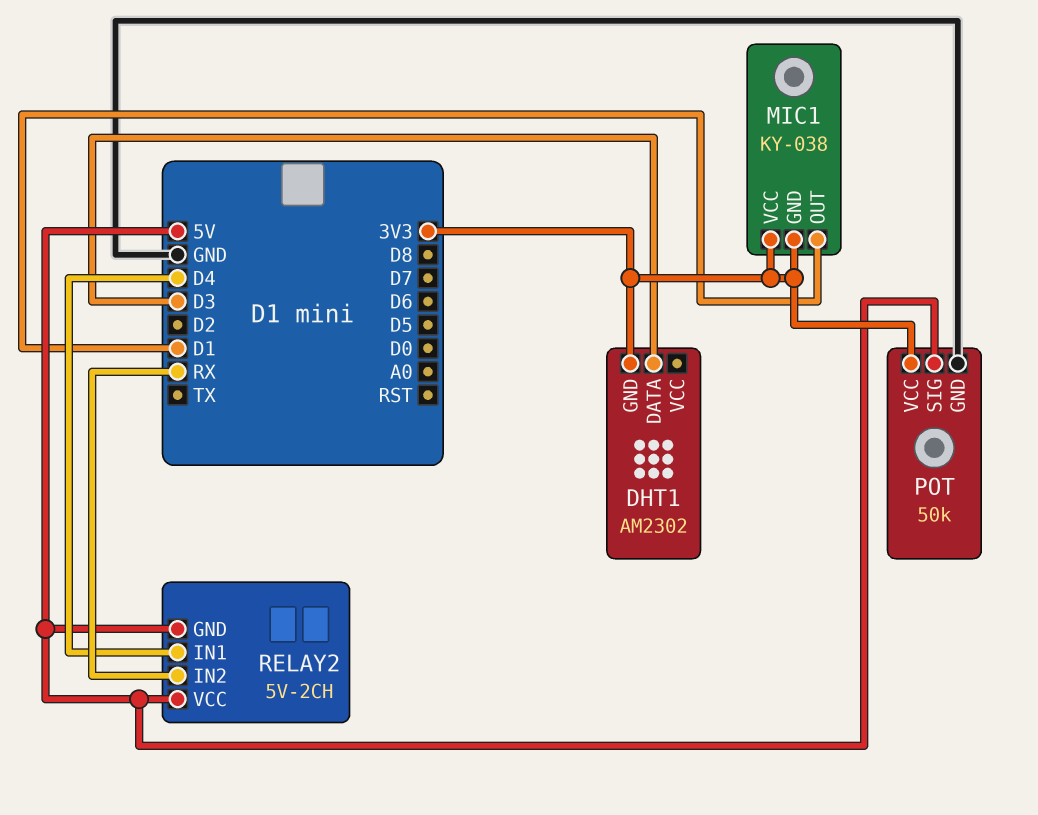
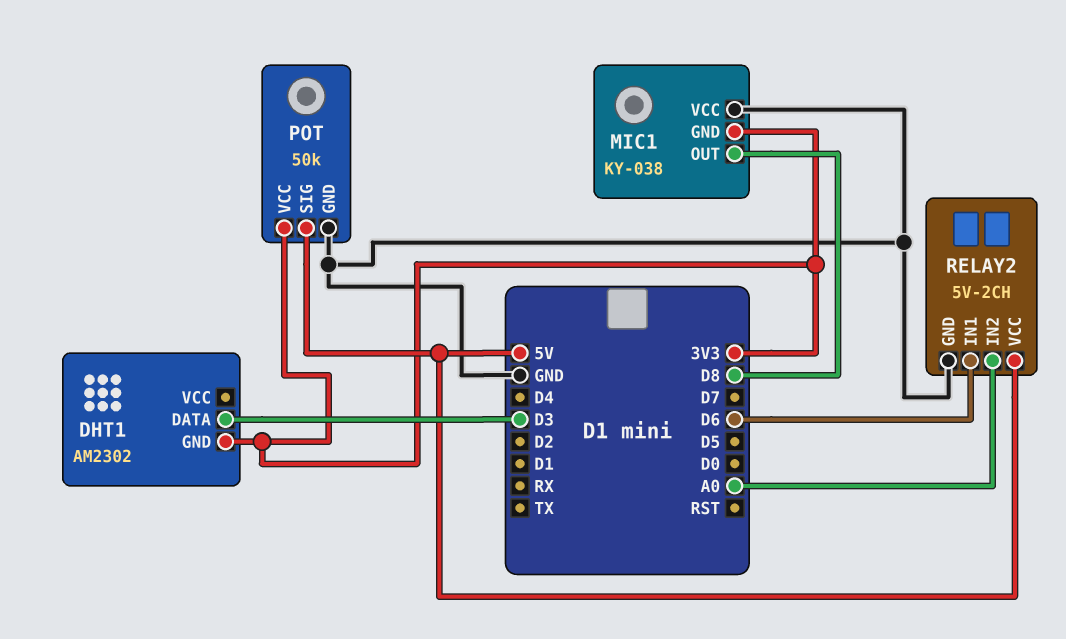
MIC1 pin OUT: D1 -> D8
MIC1 pin VCC: 3V3 -> GND
RELAY2 pin GND: 5V -> GND
RELAY2 pin IN1: D4 -> D6
RELAY2 pin IN2: RX -> A0

